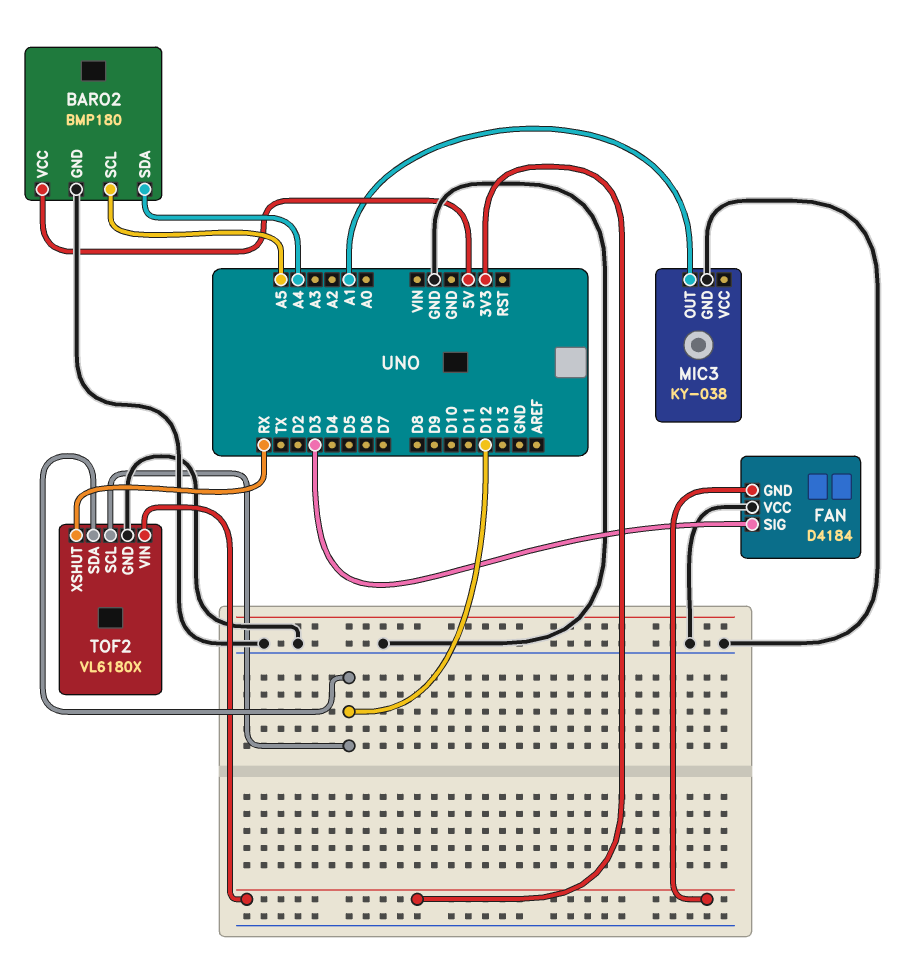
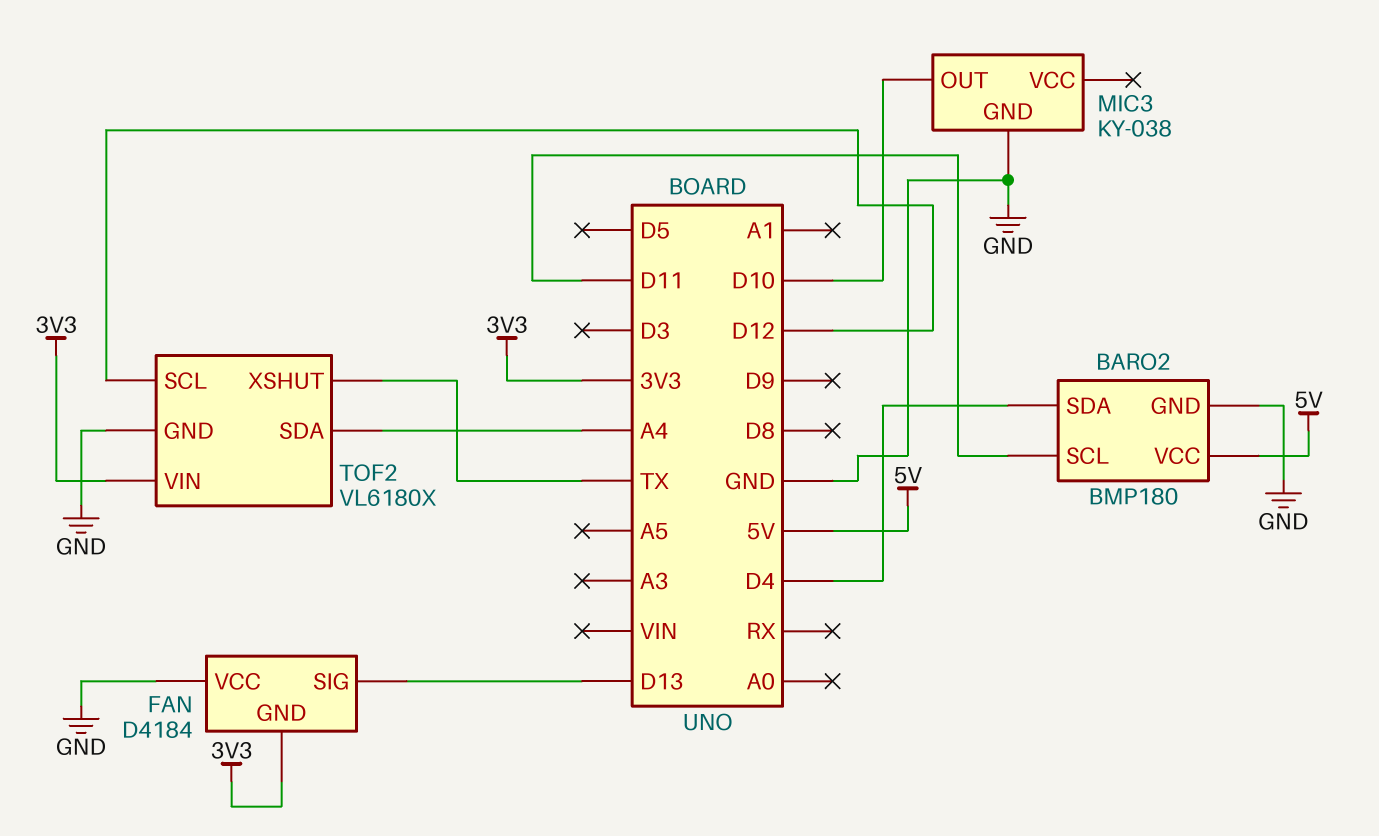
BARO2 pin SCL: A5 -> D11
BARO2 pin SDA: A4 -> D4
FAN pin SIG: D3 -> D13
MIC3 pin OUT: A1 -> D10
TOF2 pin SDA: D12 -> A4
TOF2 pin XSHUT: RX -> TX

